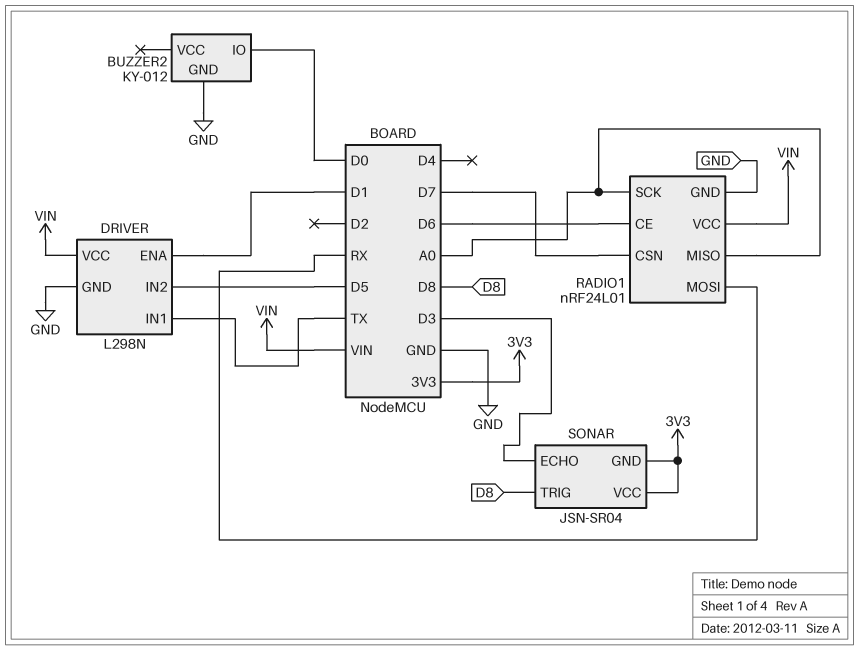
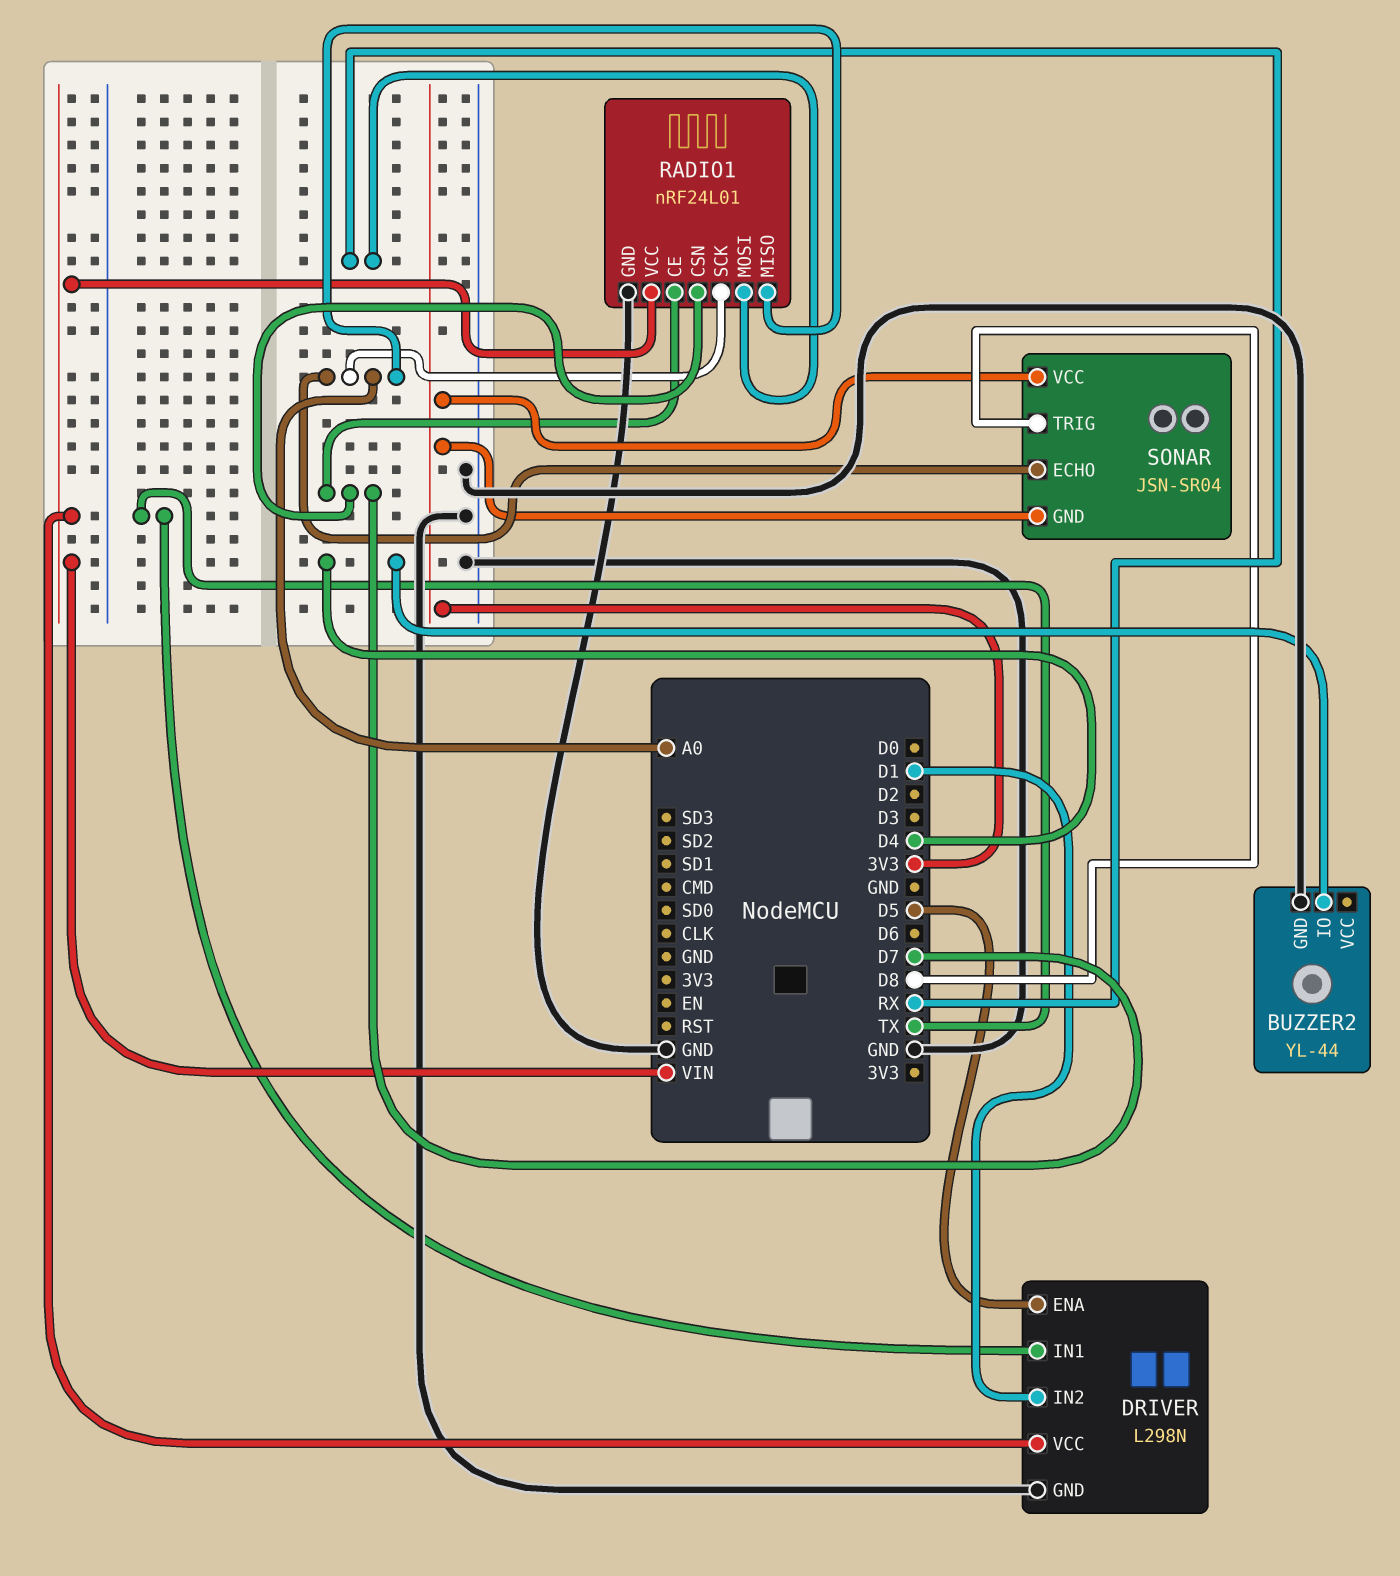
BUZZER2: KY-012 -> YL-44
BUZZER2 pin IO: D0 -> D4
DRIVER pin ENA: D1 -> D5
DRIVER pin IN2: D5 -> D1
RADIO1 pin CE: D6 -> D7
SONAR pin ECHO: D3 -> A0

